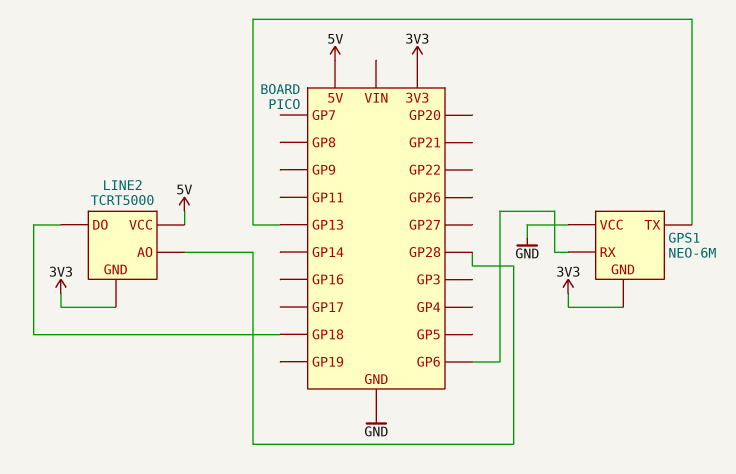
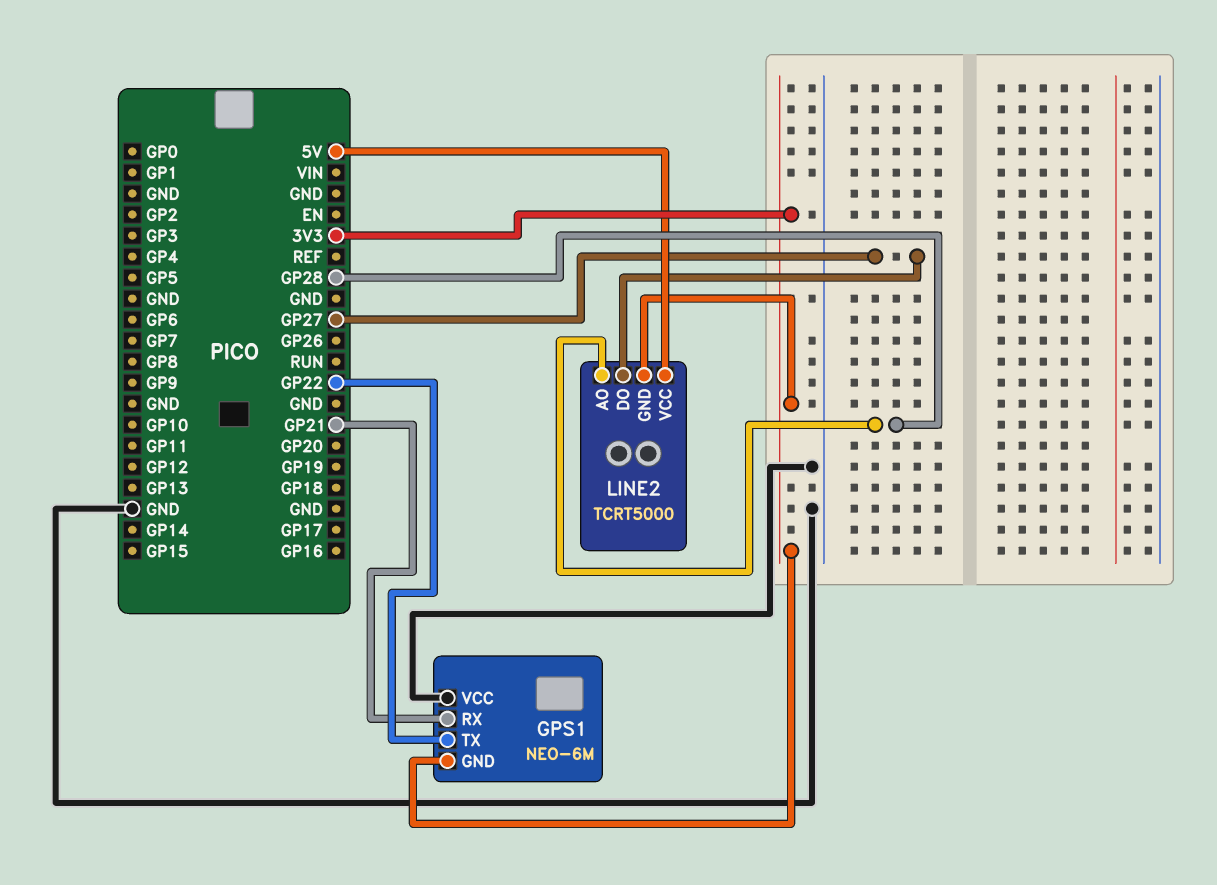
GPS1 pin RX: GP6 -> GP21
GPS1 pin TX: GP13 -> GP22
LINE2 pin DO: GP18 -> GP27

